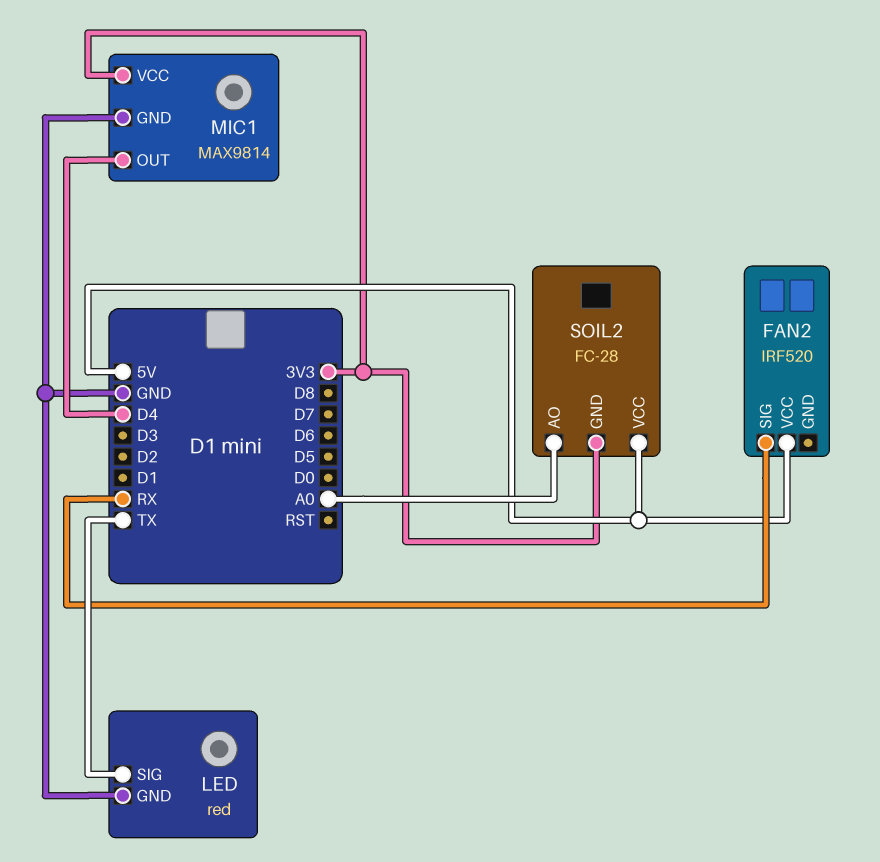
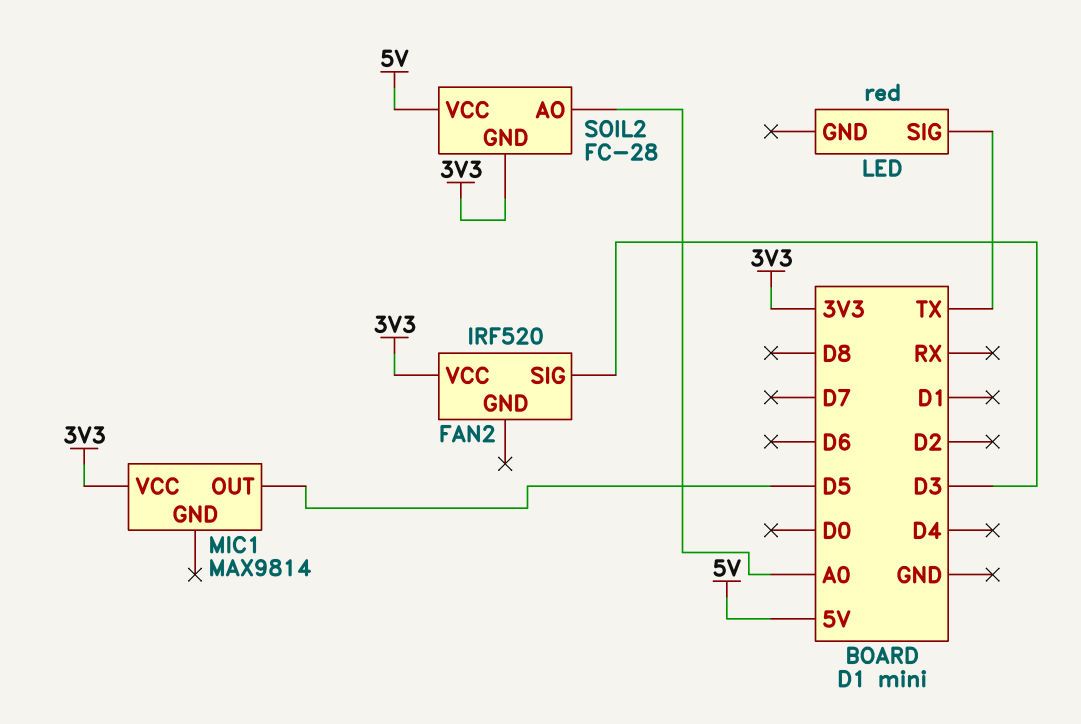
FAN2 pin SIG: RX -> D3
FAN2 pin VCC: 5V -> 3V3
LED pin GND: GND -> none
MIC1 pin GND: GND -> none
MIC1 pin OUT: D4 -> D5

